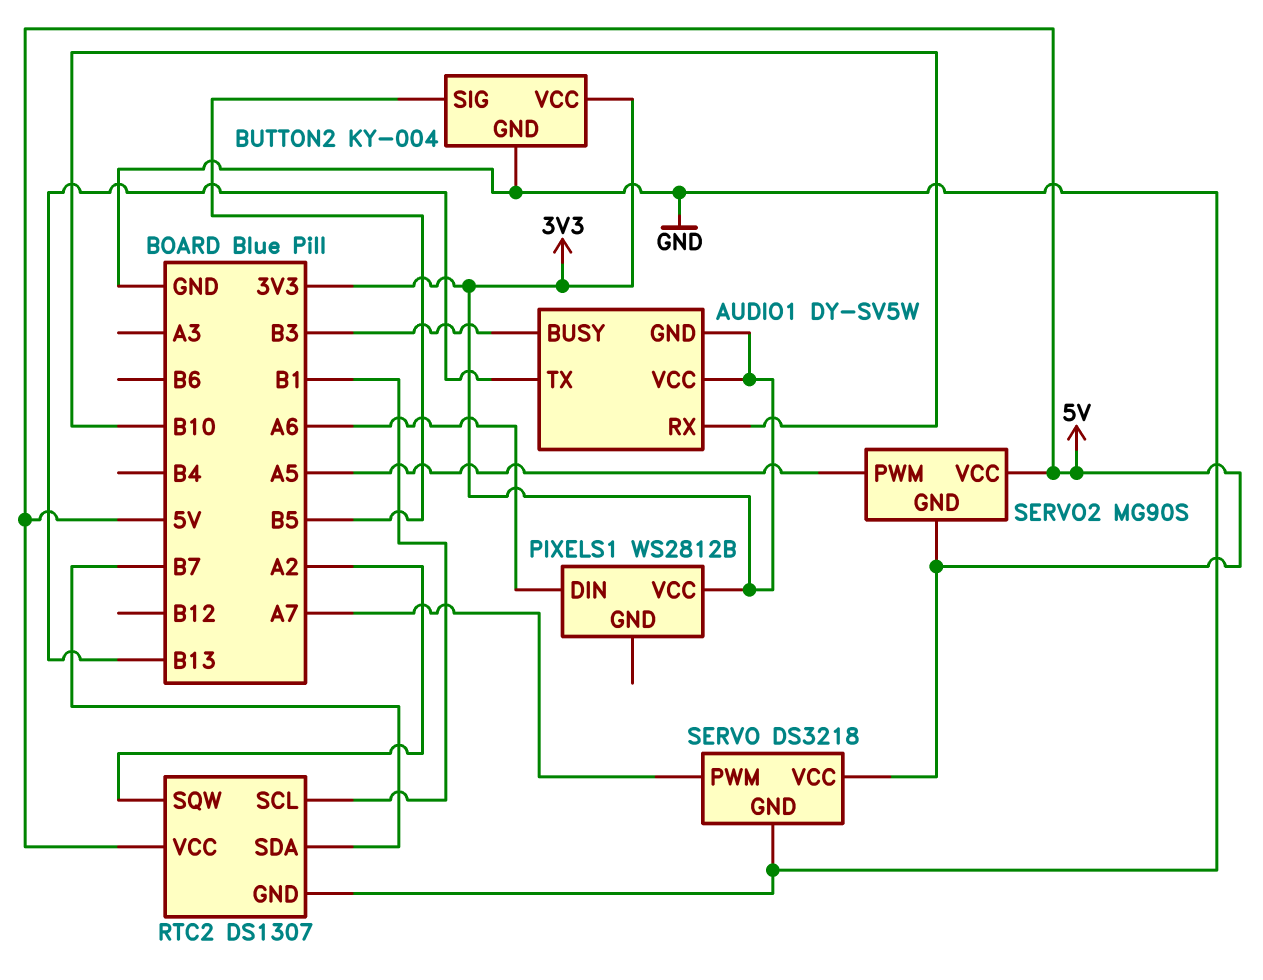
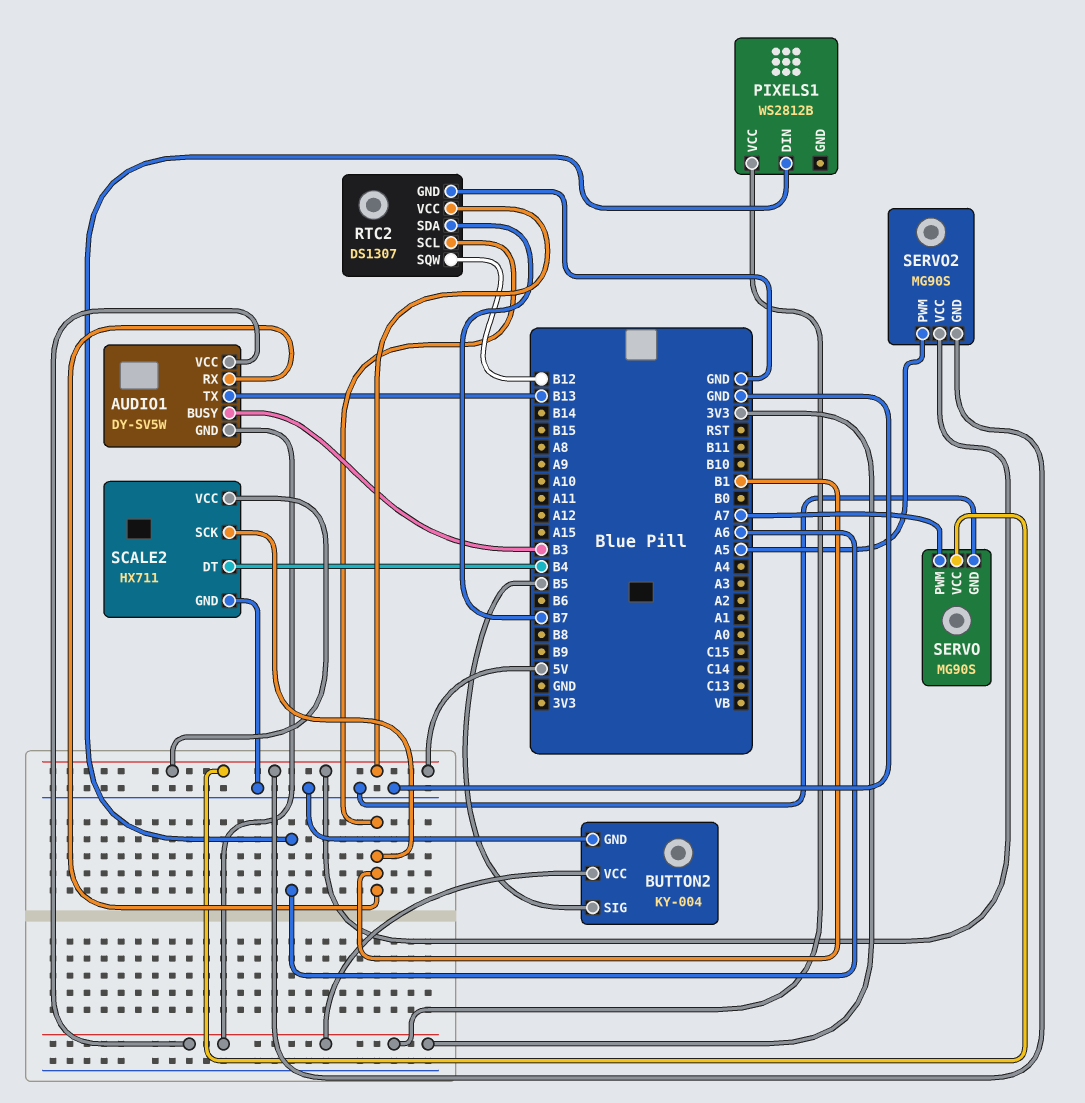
AUDIO1 pin RX: B10 -> B1
RTC2 pin SQW: A2 -> B12
SCALE2: none -> HX711
SCALE2 pin DT: none -> B4
SCALE2 pin GND: none -> GND
SCALE2 pin SCK: none -> B1
SCALE2 pin VCC: none -> 5V
SERVO: DS3218 -> MG90S

